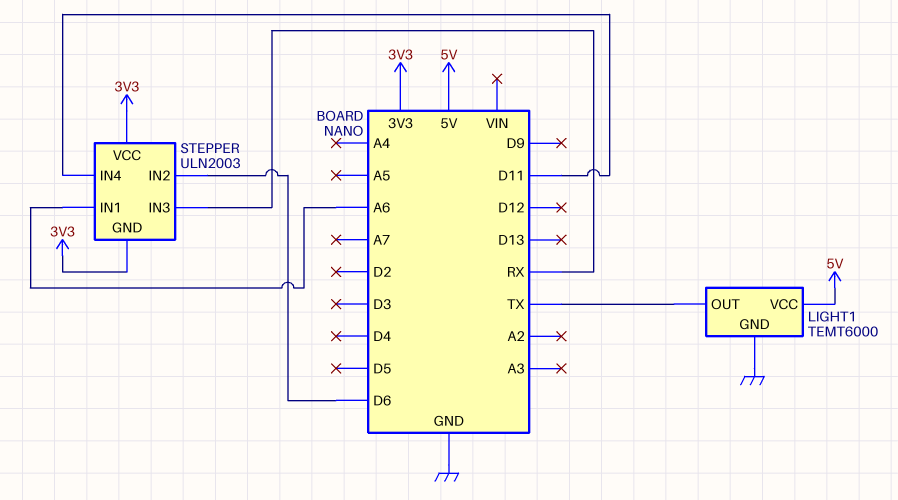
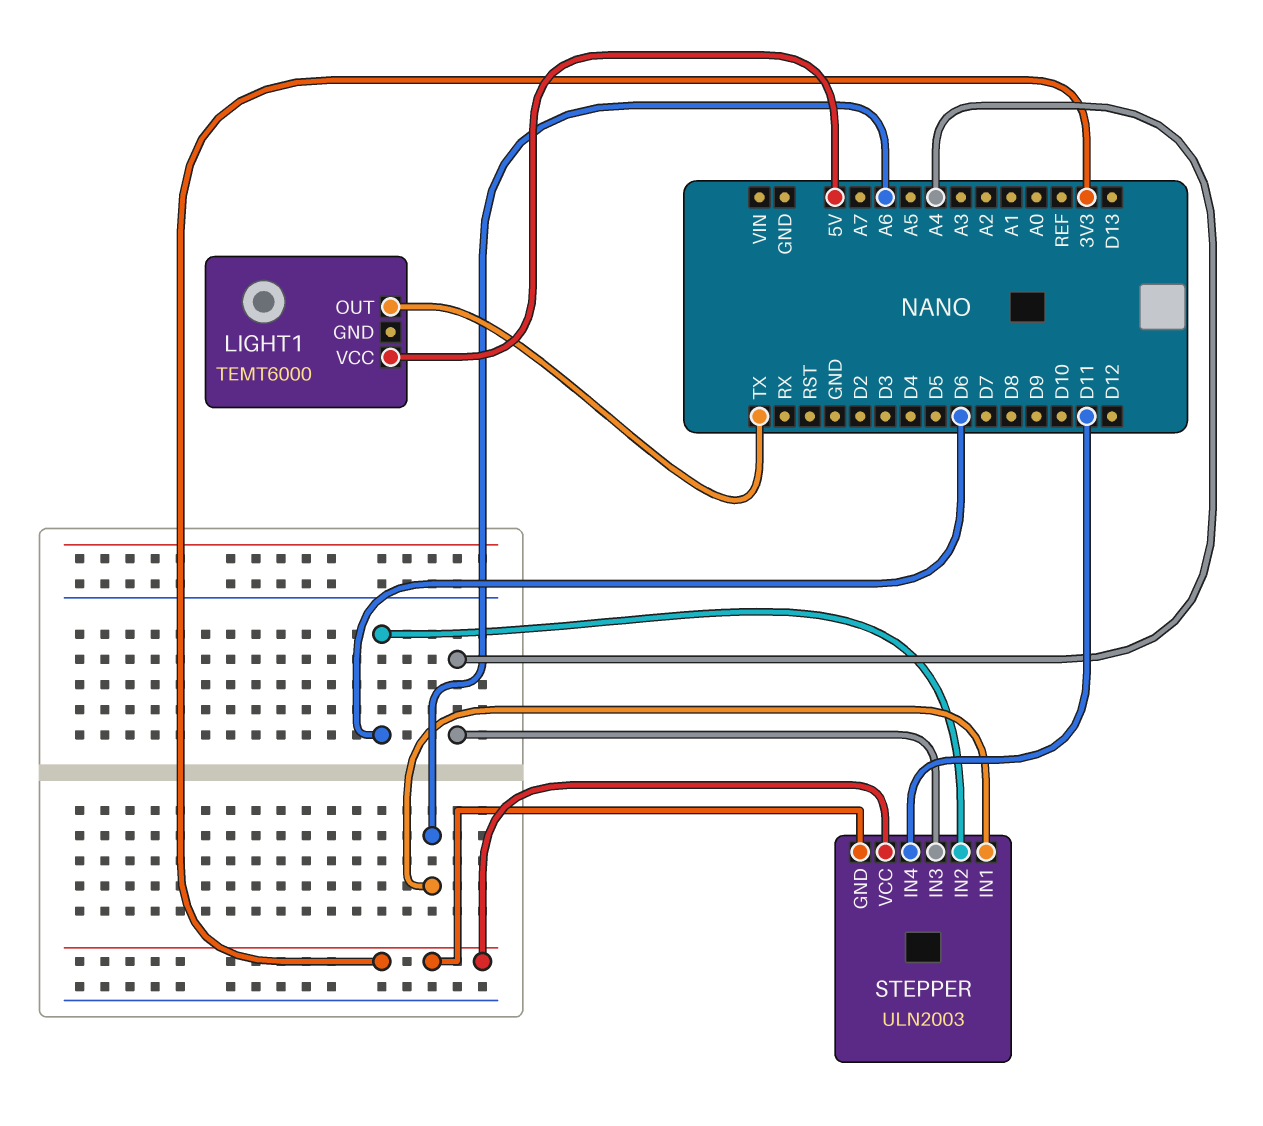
LIGHT1 pin GND: GND -> none
STEPPER pin IN3: RX -> A4

